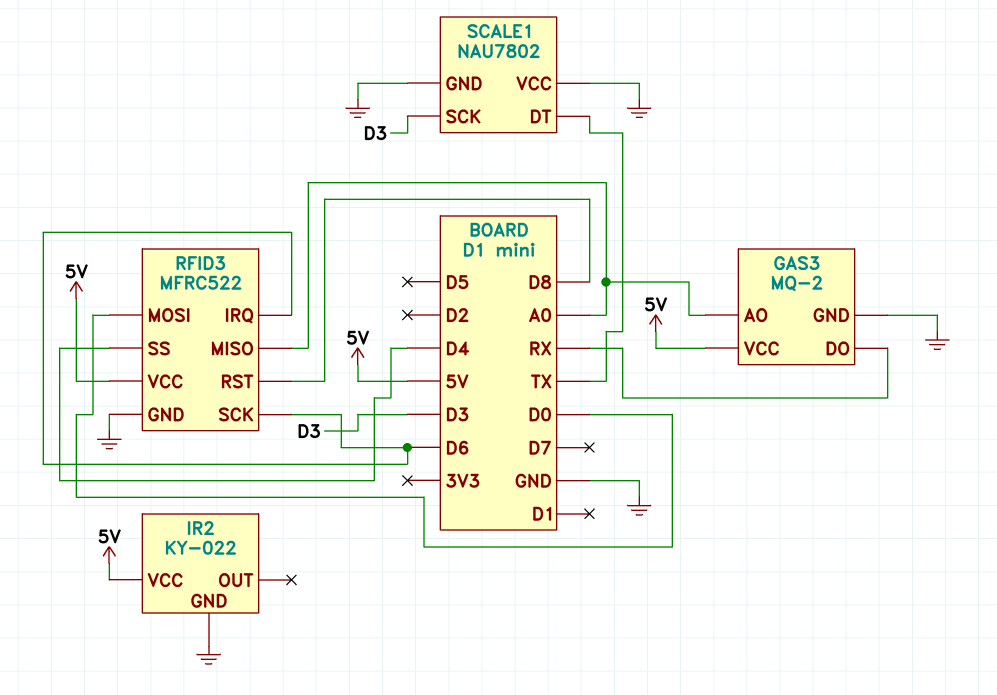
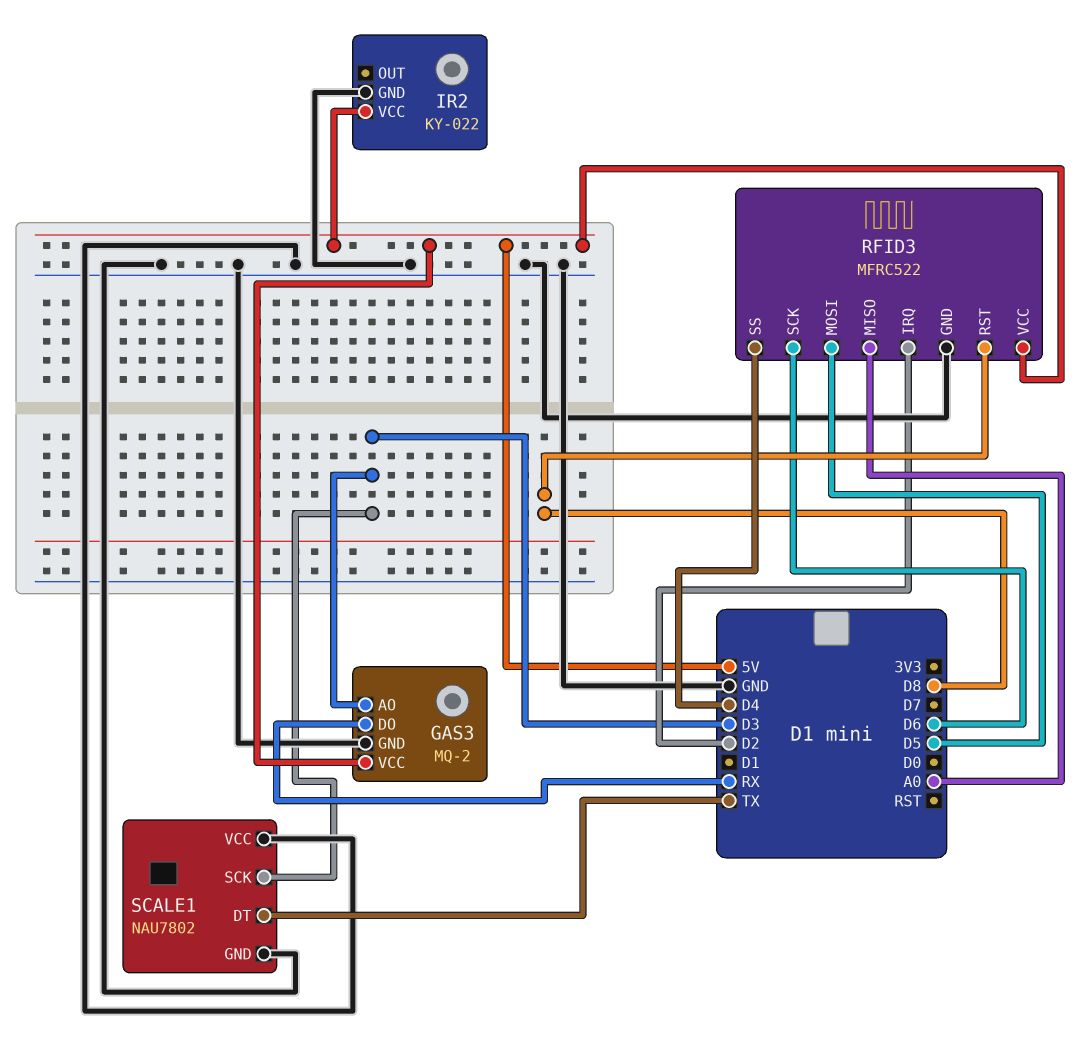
GAS3 pin AO: A0 -> D3
RFID3 pin IRQ: D6 -> D2
RFID3 pin MOSI: D0 -> D5

